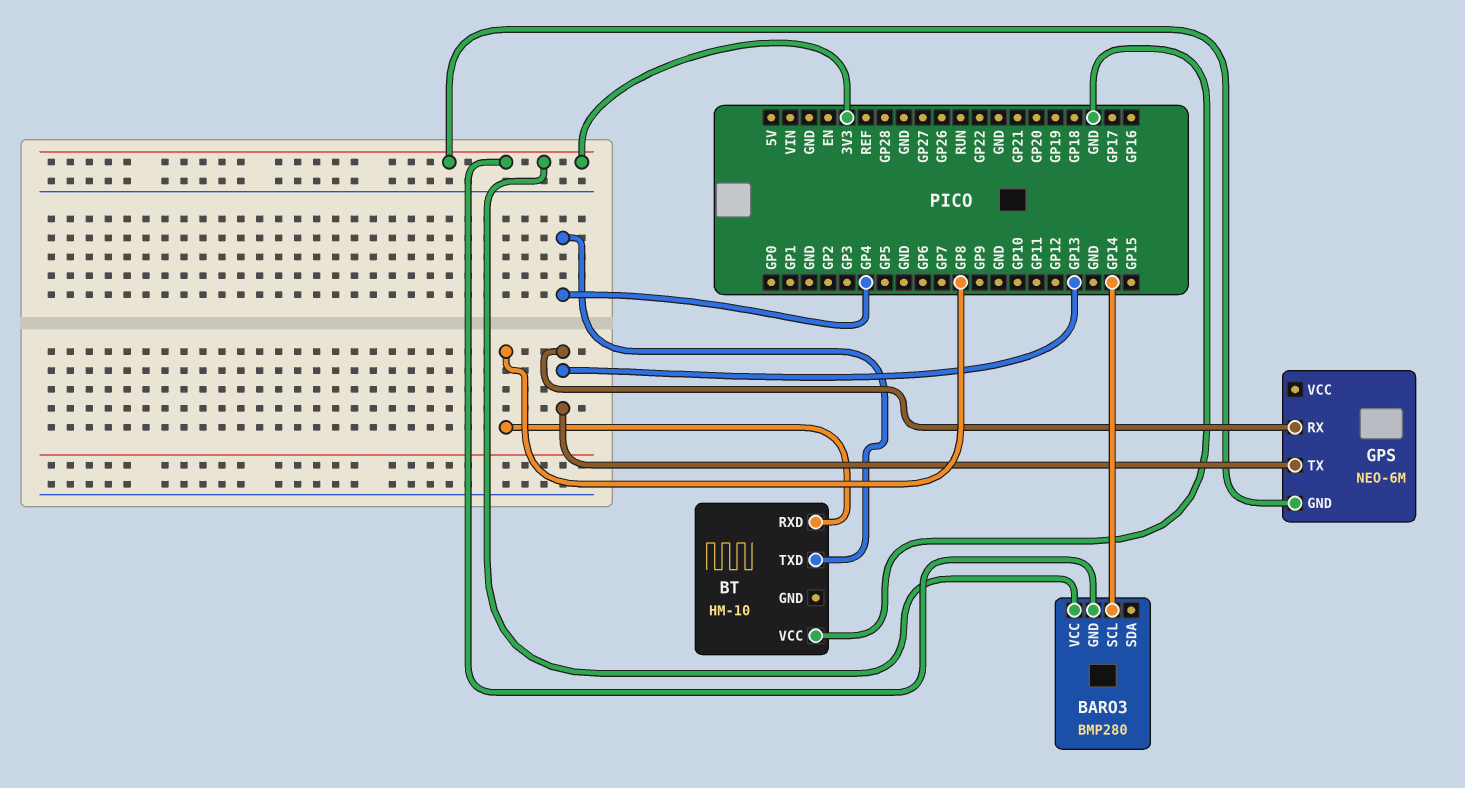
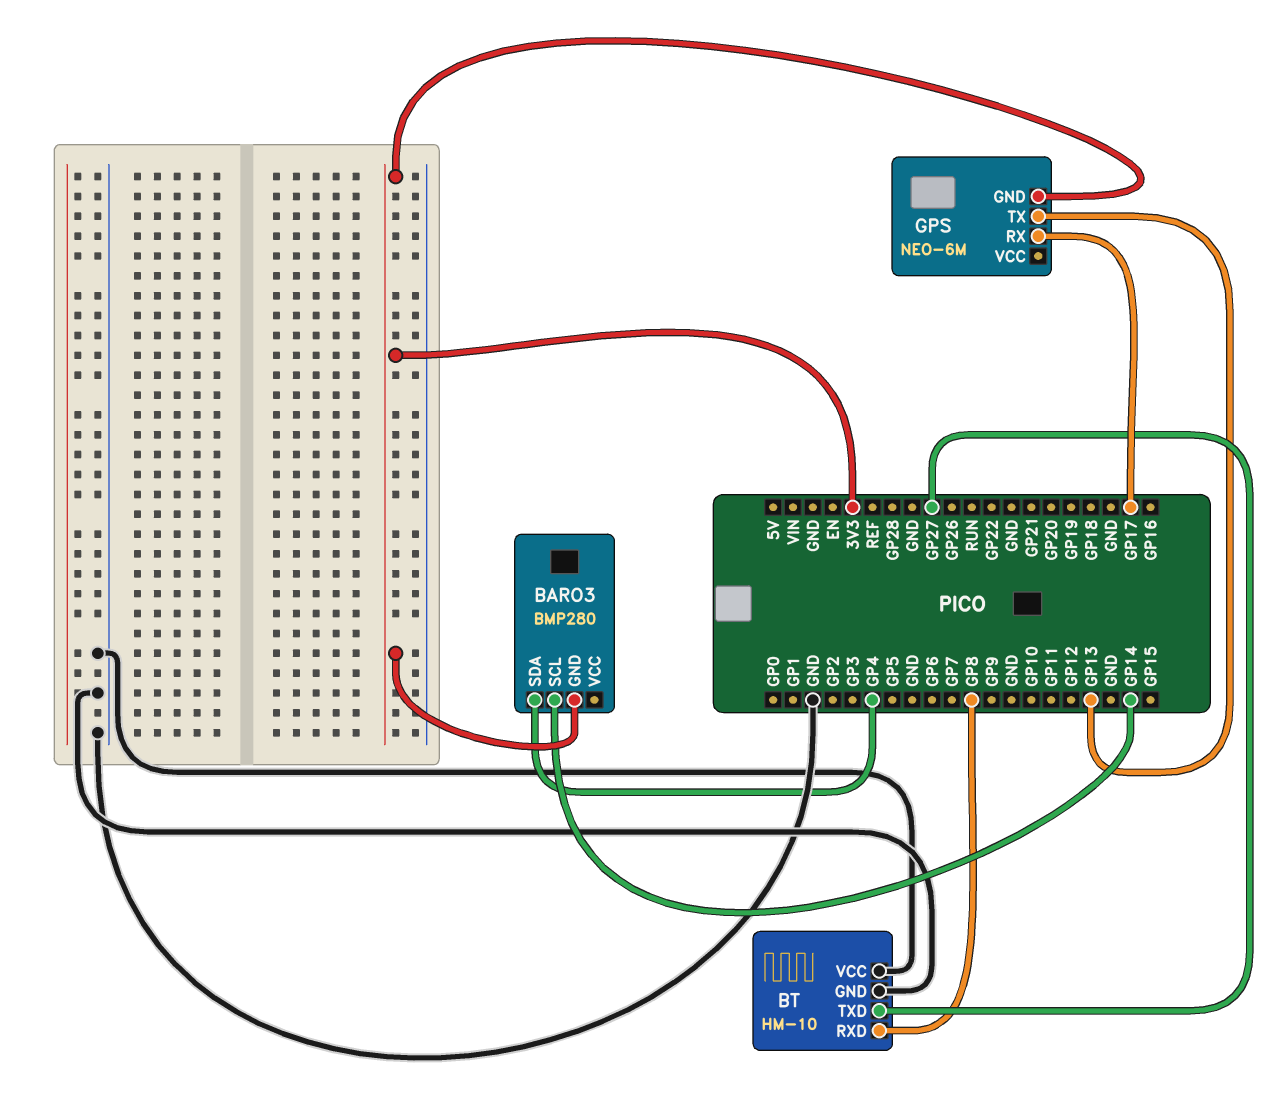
BARO3 pin SDA: none -> GP4
BARO3 pin VCC: 3V3 -> none
BT pin GND: none -> GND
BT pin TXD: GP4 -> GP27
GPS pin RX: GP13 -> GP17

